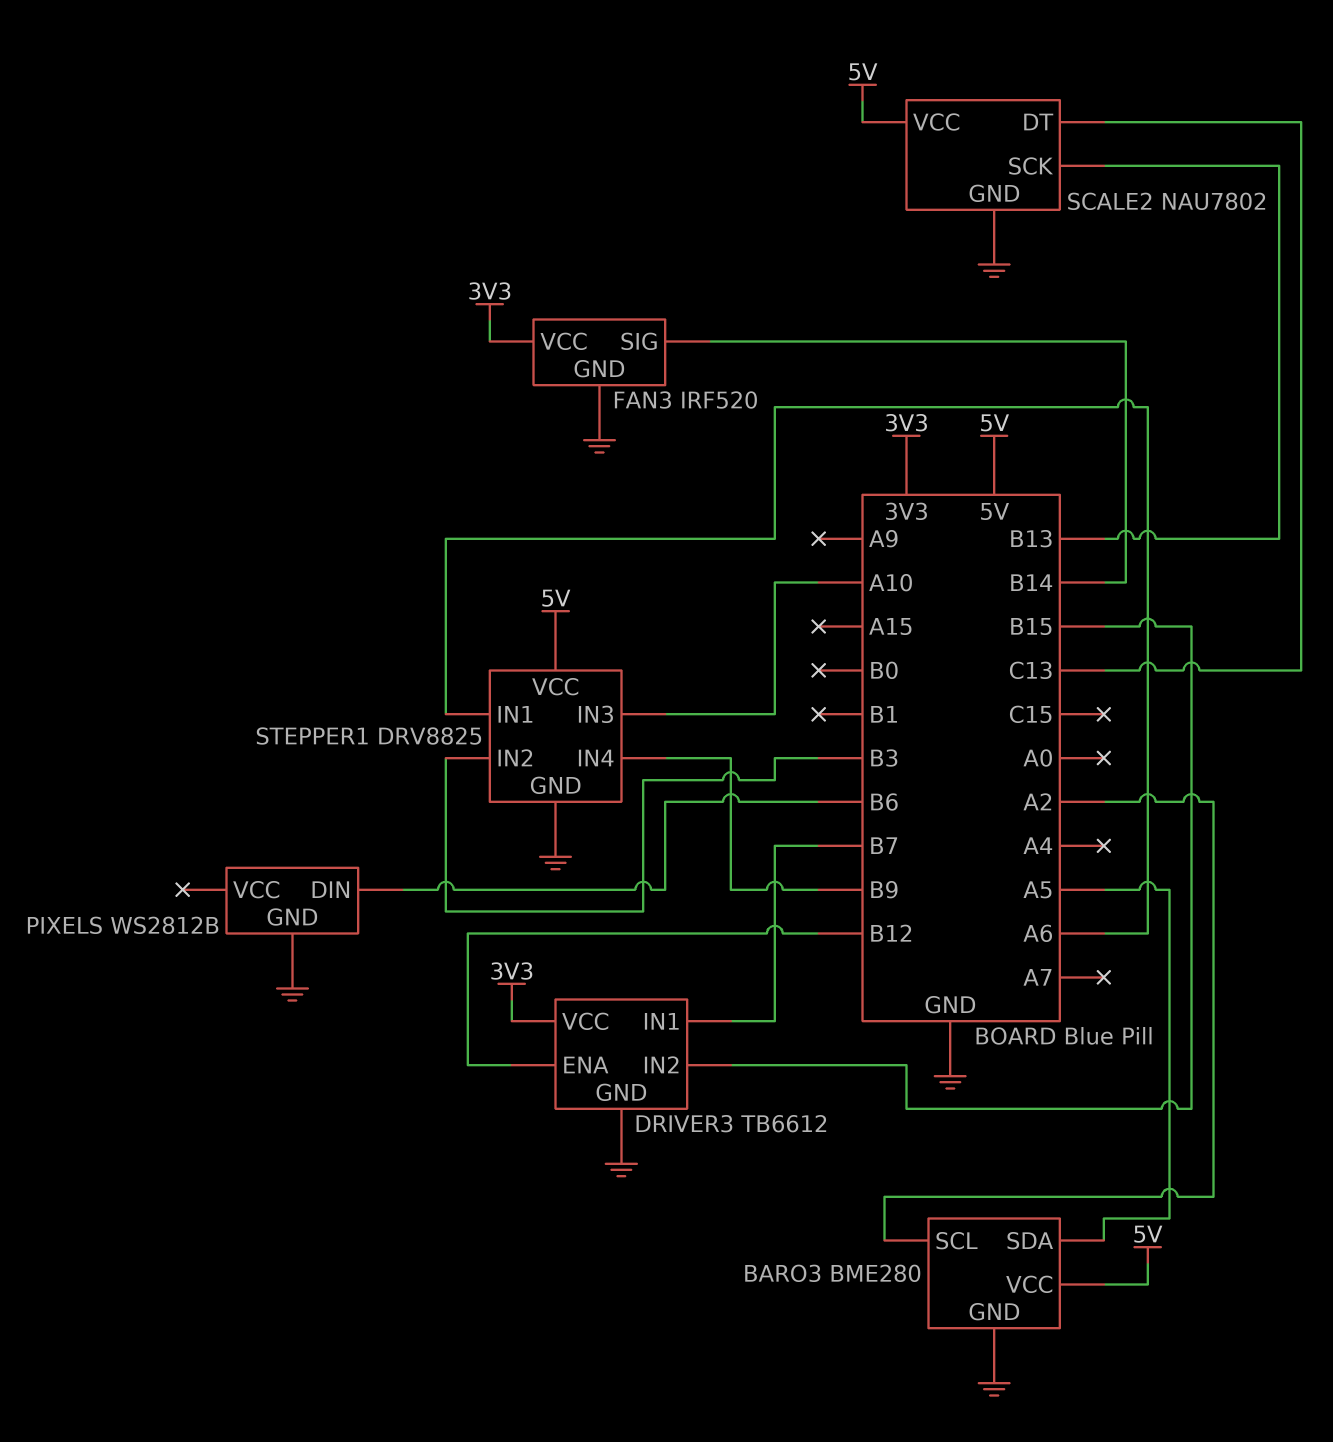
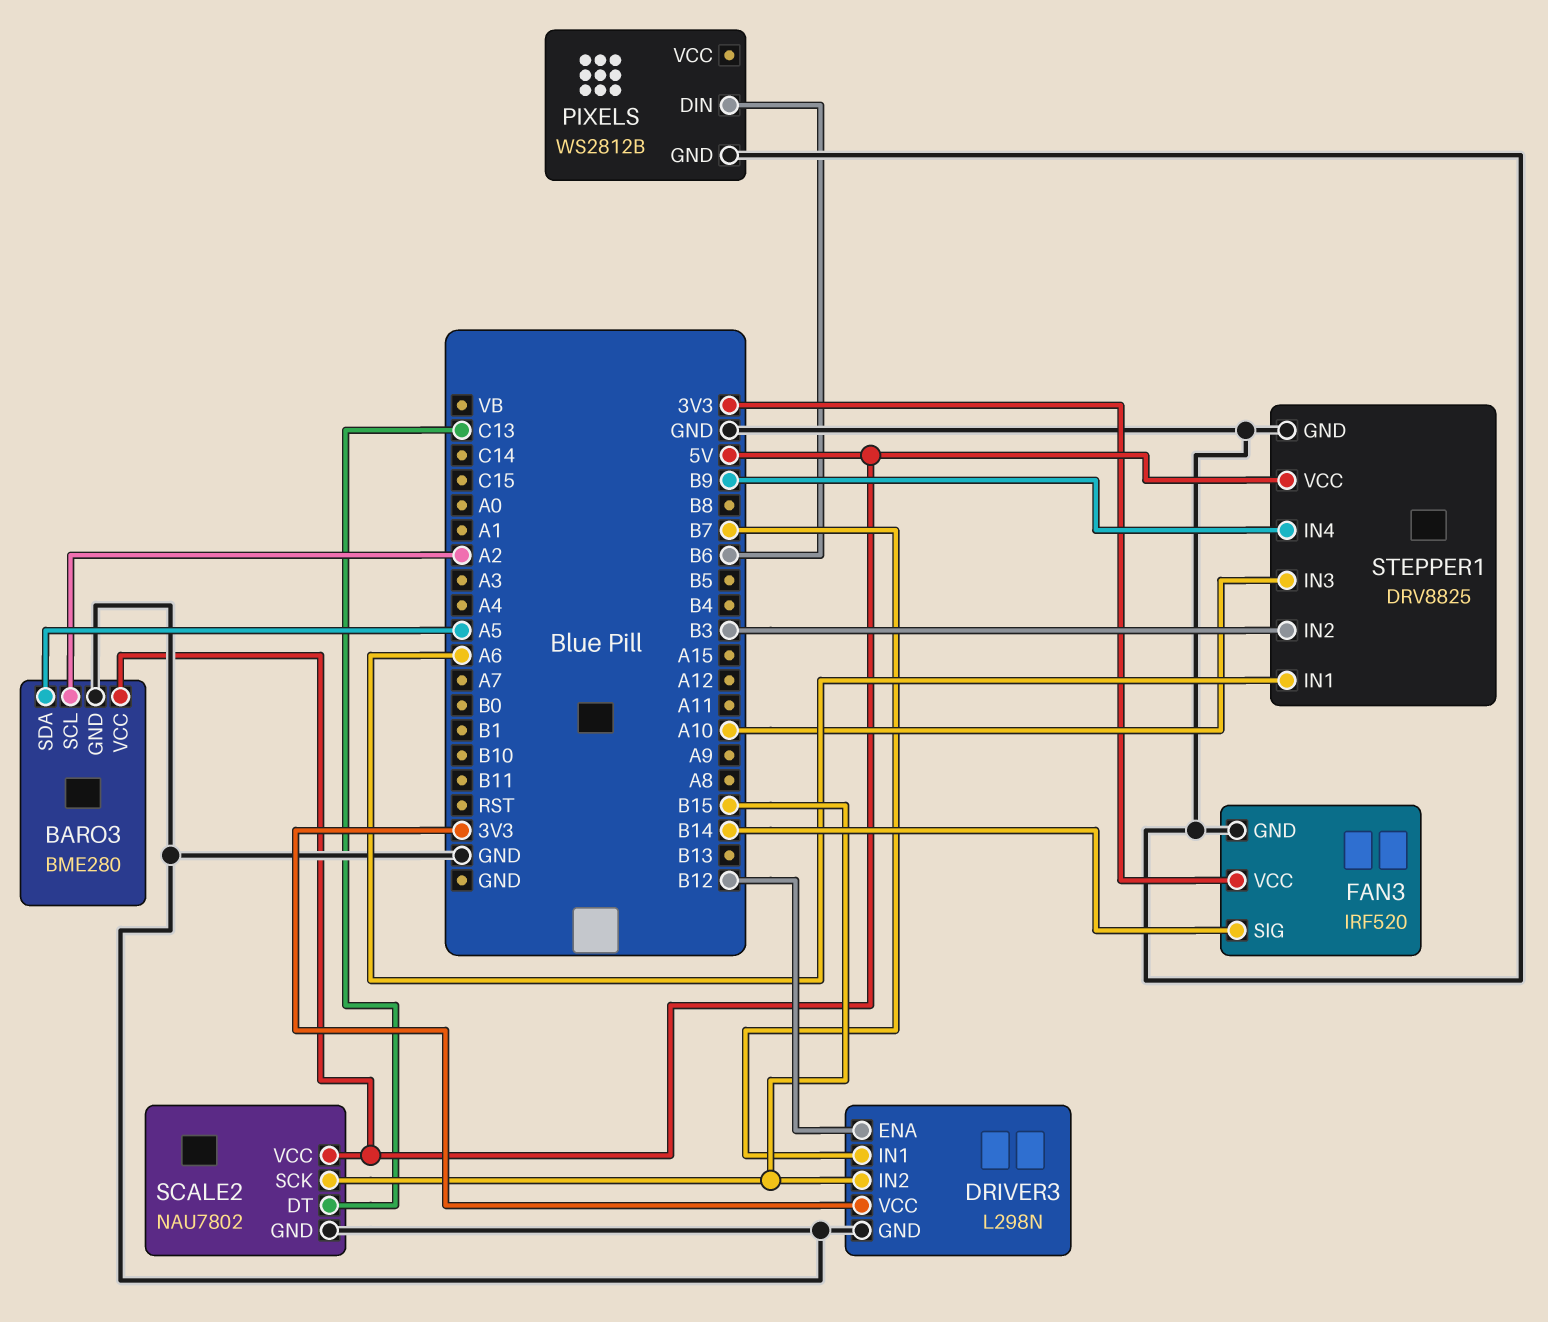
DRIVER3: TB6612 -> L298N
SCALE2 pin SCK: B13 -> B15

